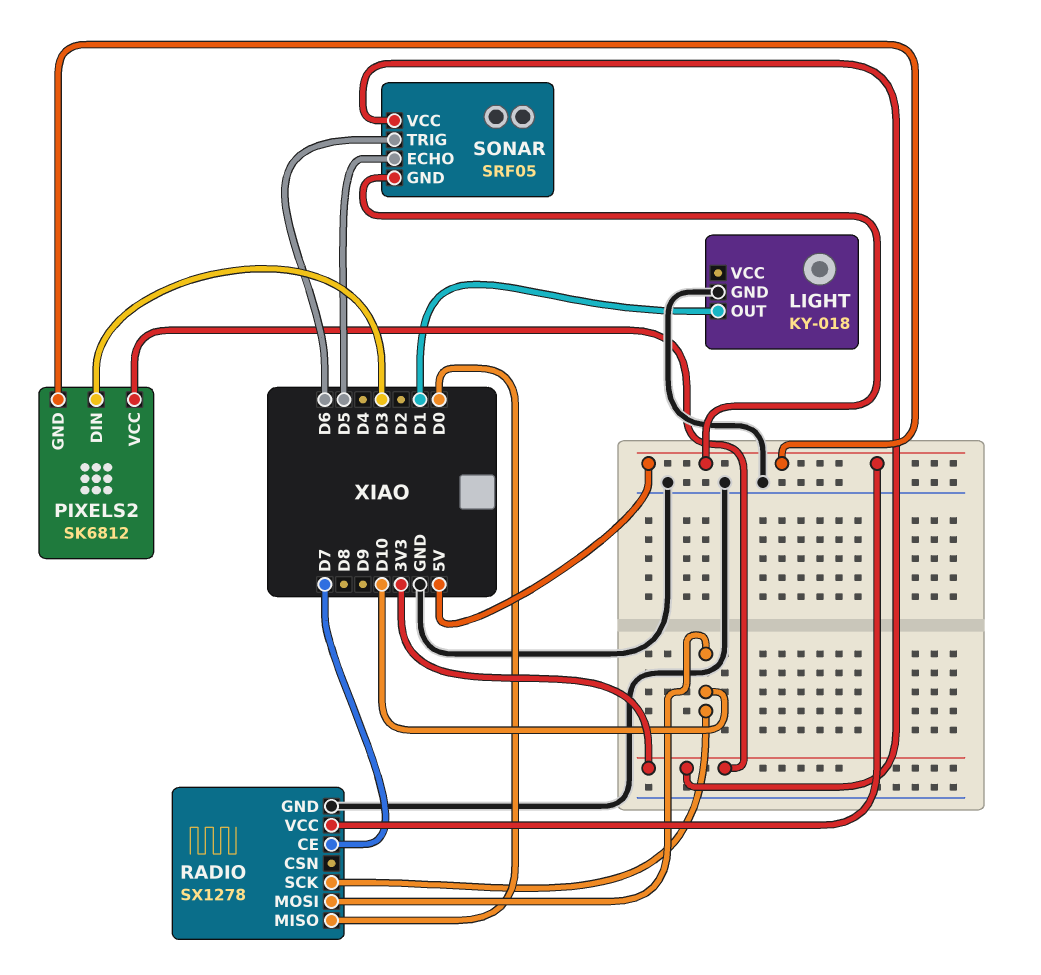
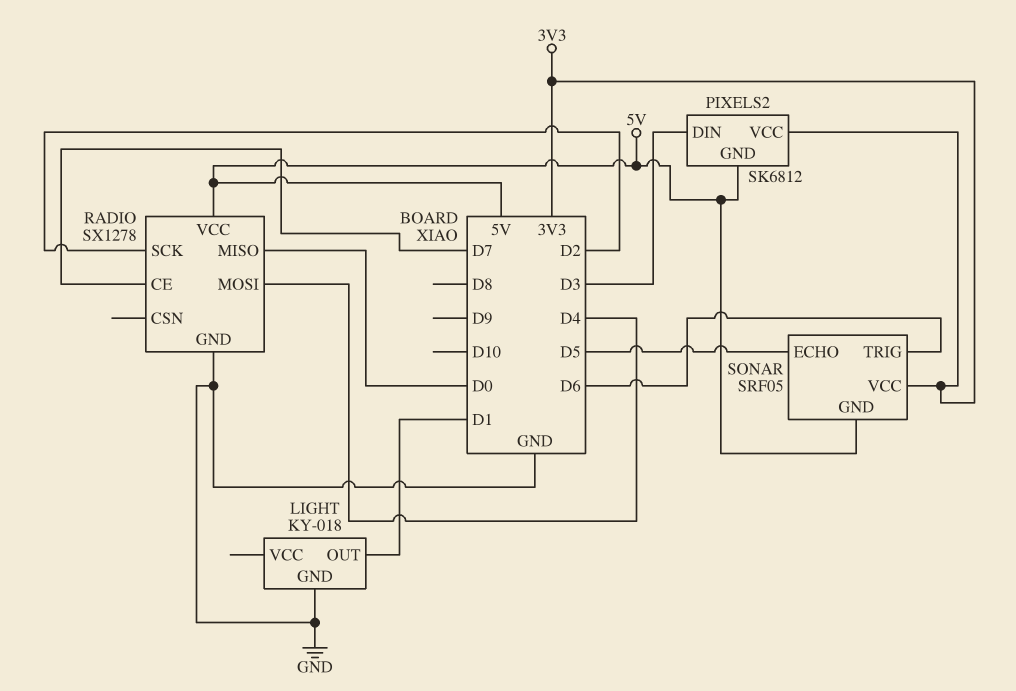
RADIO pin MOSI: D10 -> D4
RADIO pin SCK: D10 -> D2

